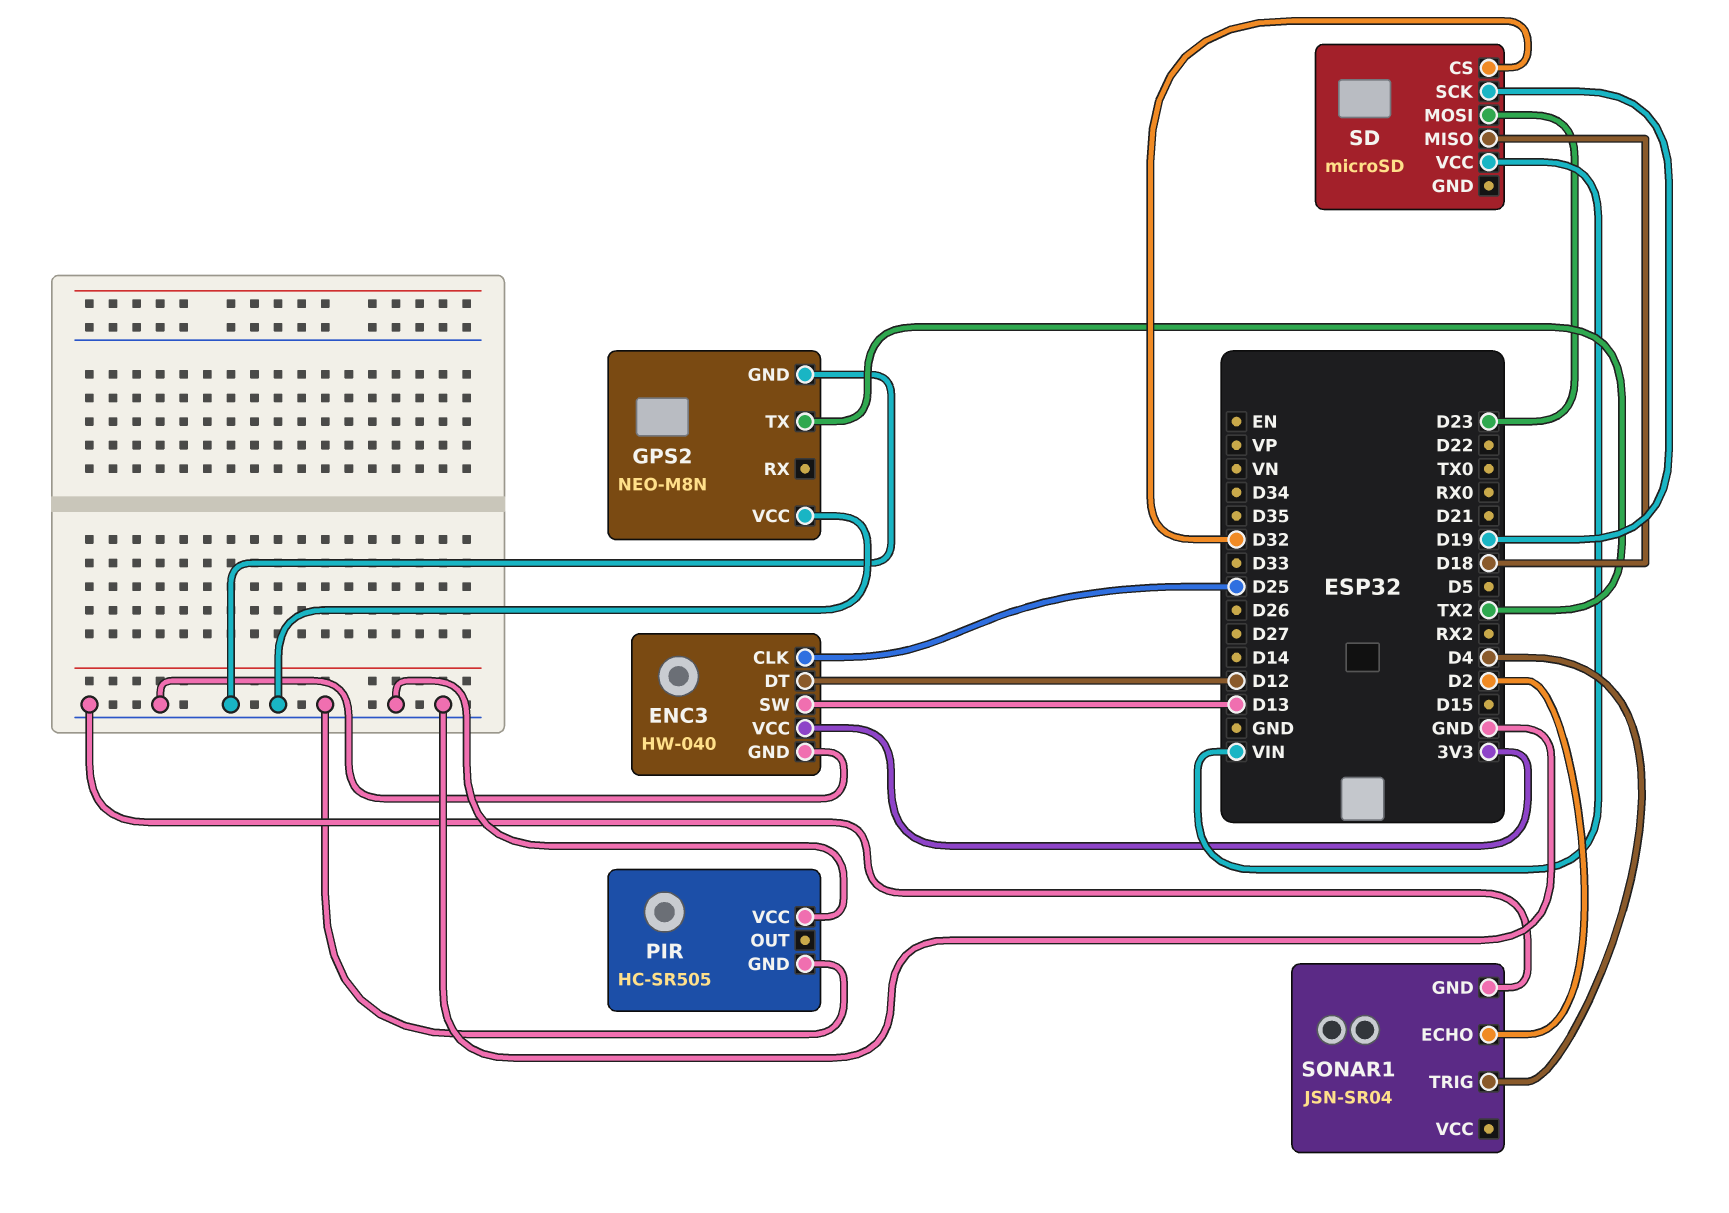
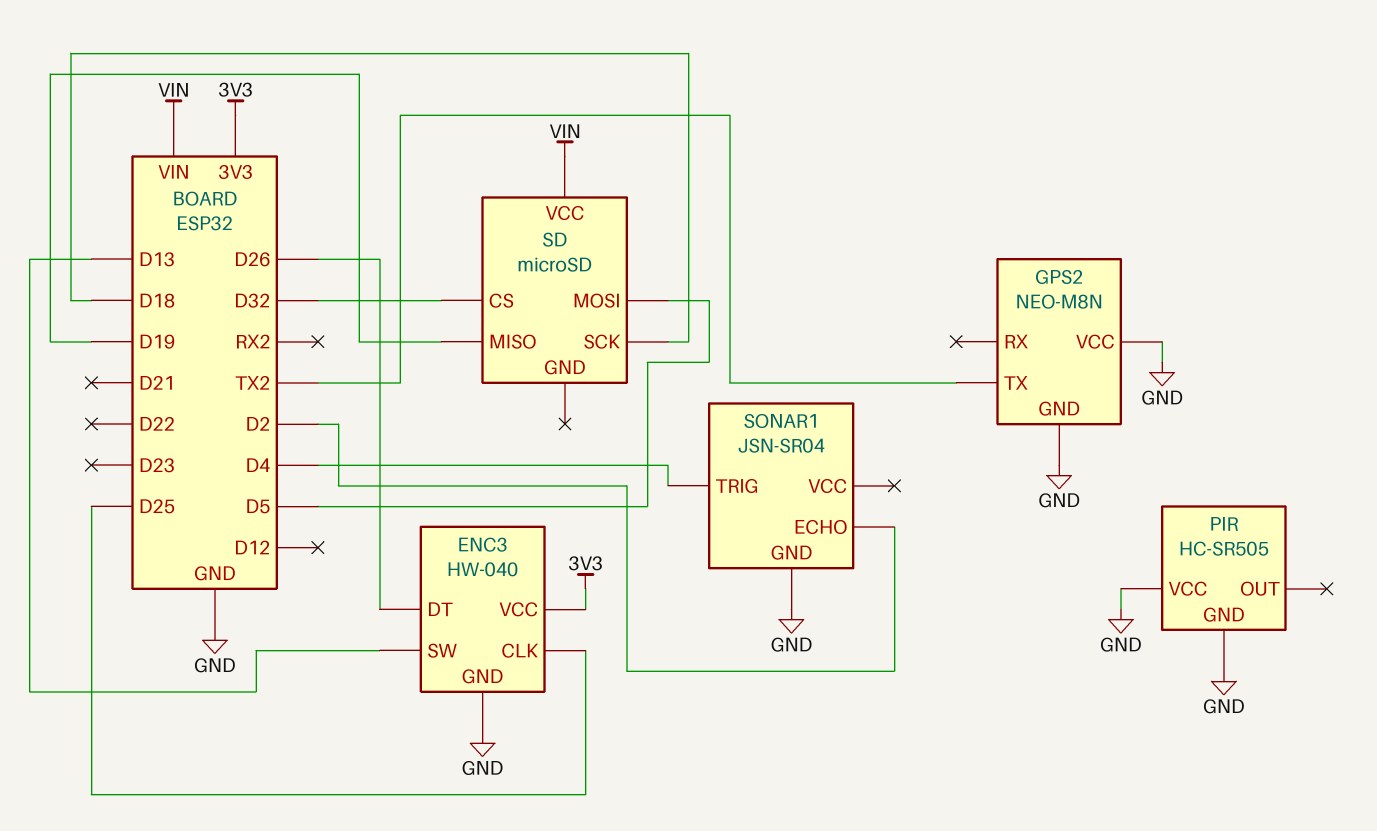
ENC3 pin DT: D12 -> D26
SD pin MISO: D18 -> D19
SD pin MOSI: D23 -> D5
SD pin SCK: D19 -> D18

